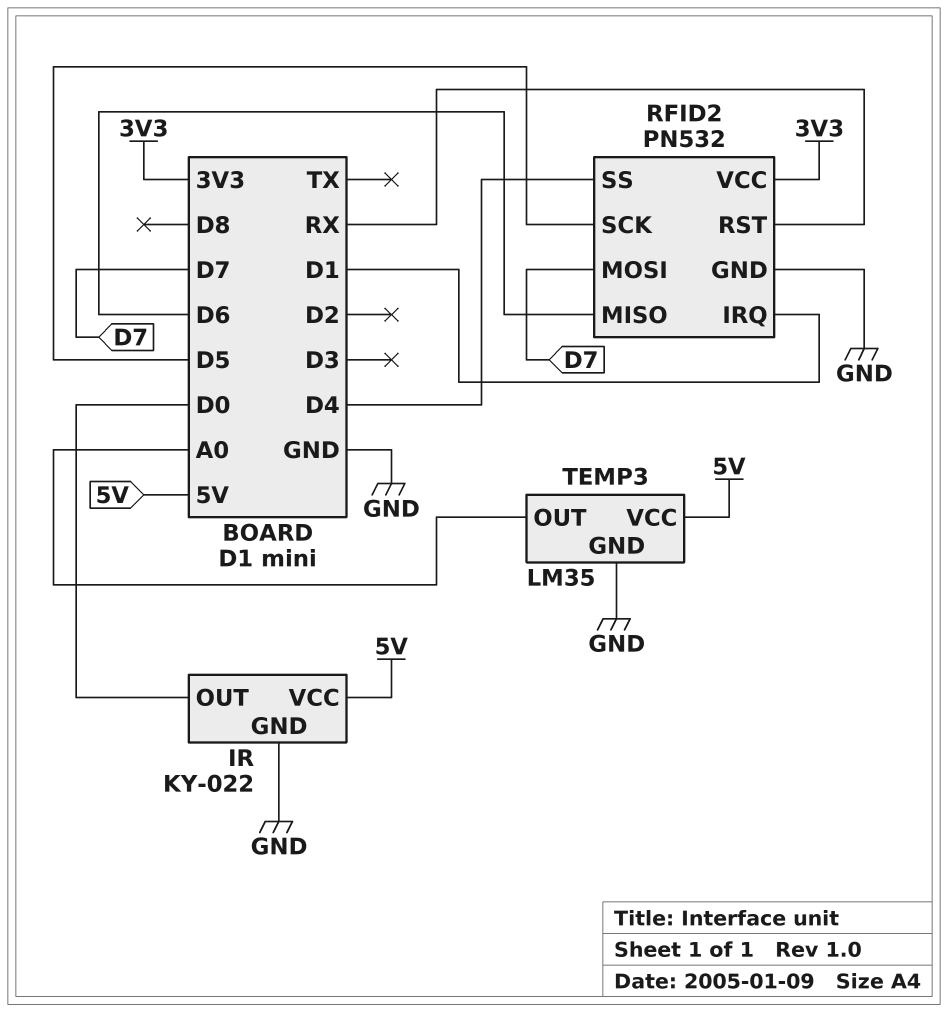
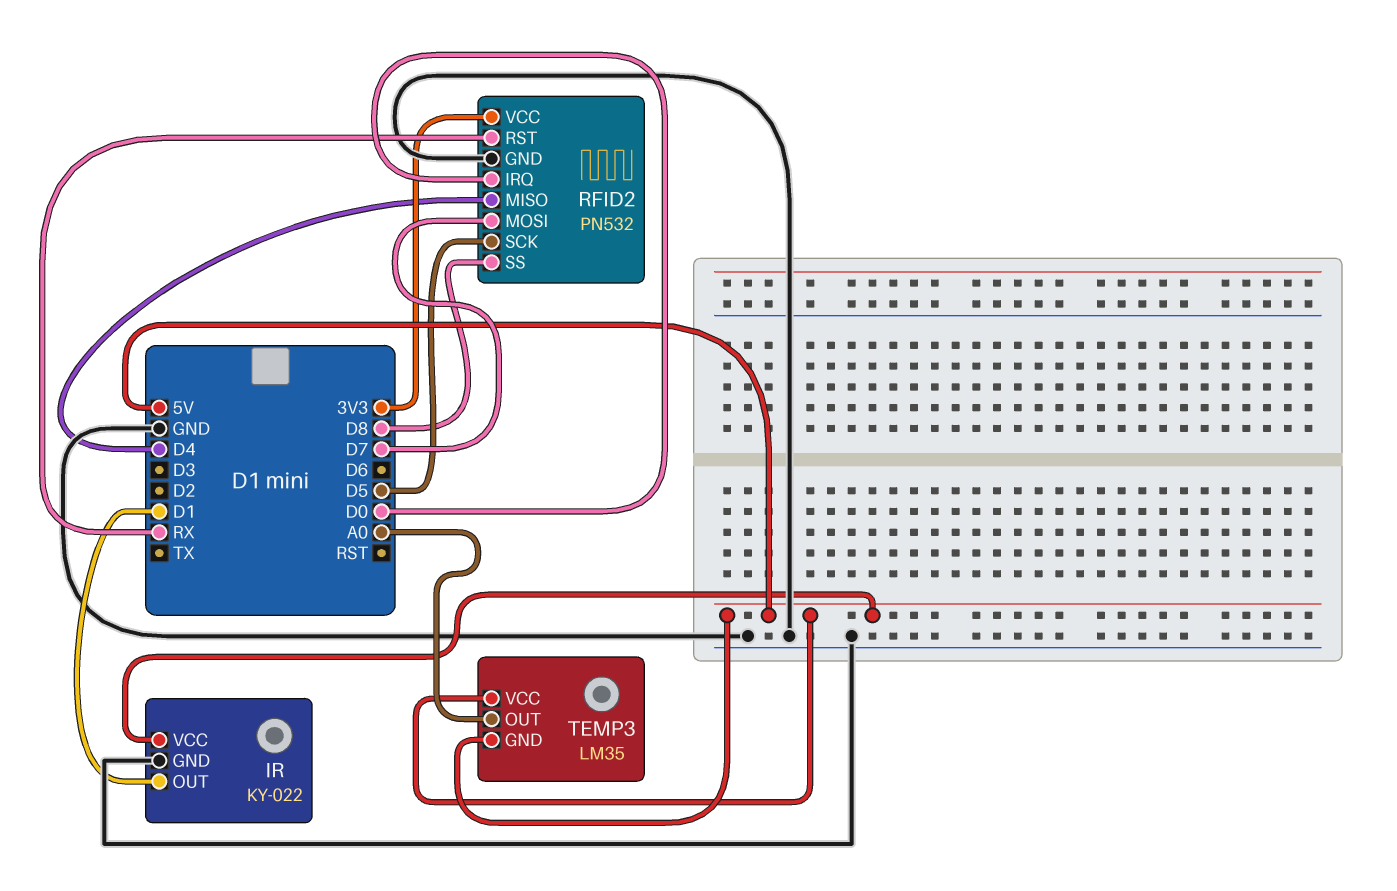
IR pin OUT: D0 -> D1
RFID2 pin IRQ: D1 -> D0
RFID2 pin MISO: D6 -> D4
RFID2 pin SS: D4 -> D8
TEMP3 pin GND: GND -> 5V

